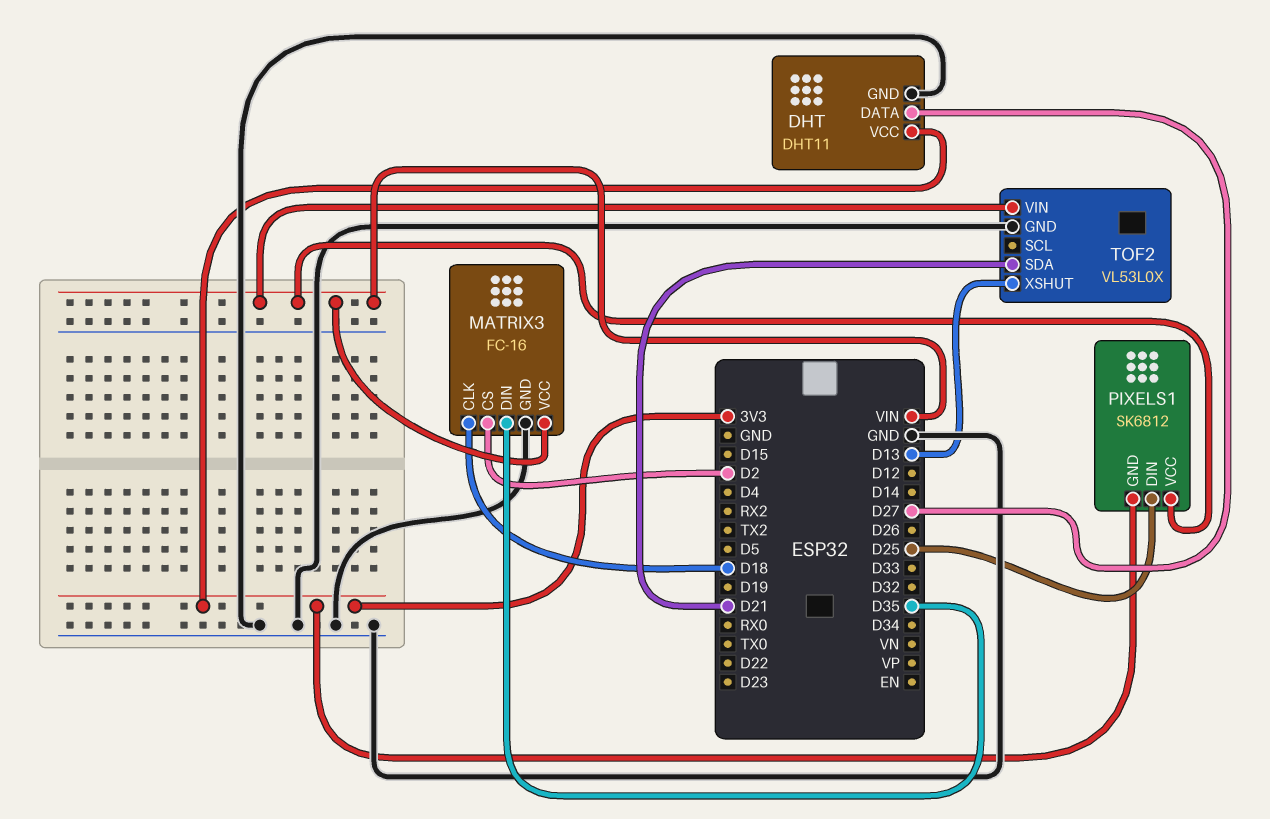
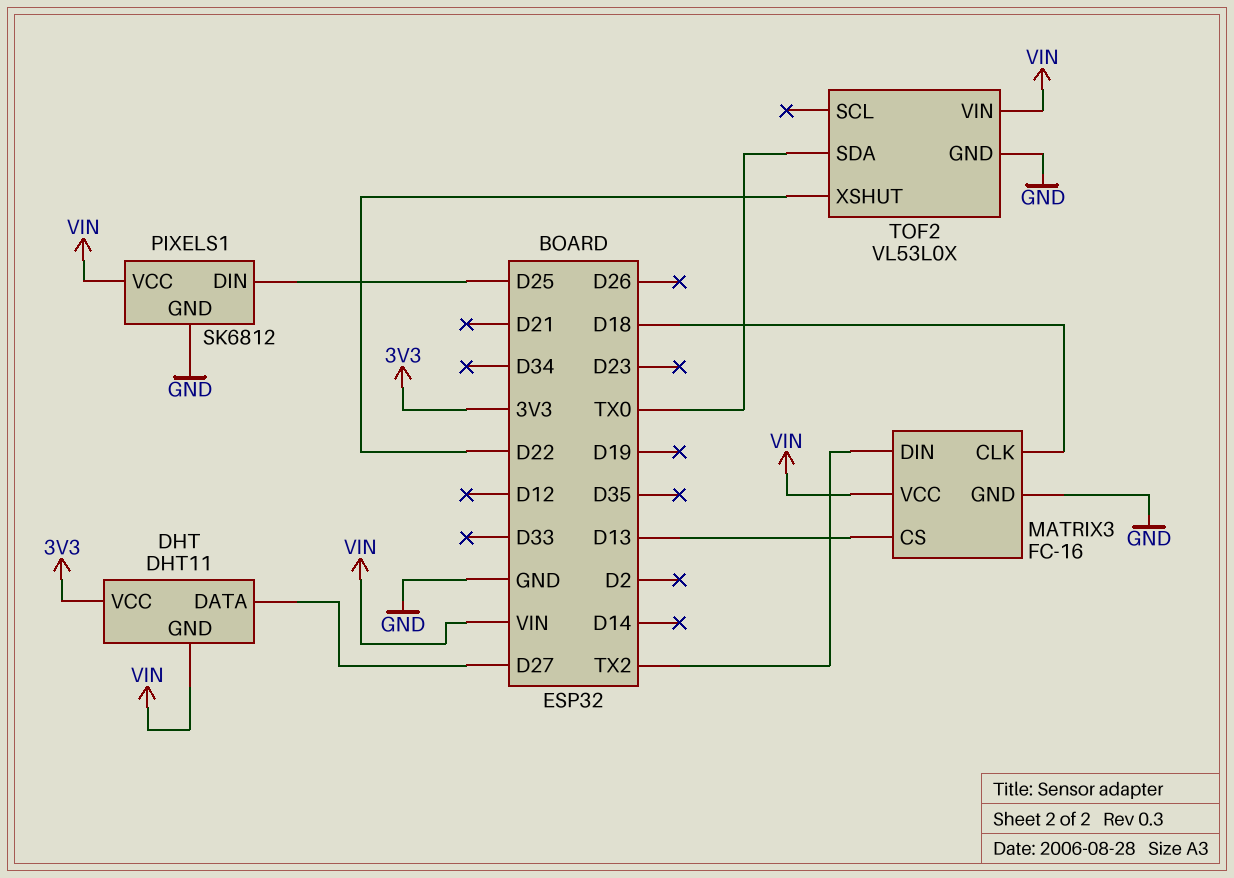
DHT pin GND: GND -> VIN
MATRIX3 pin CS: D2 -> D13
MATRIX3 pin DIN: D35 -> TX2
PIXELS1 pin GND: 3V3 -> GND
TOF2 pin SDA: D21 -> TX0
TOF2 pin XSHUT: D13 -> D22

